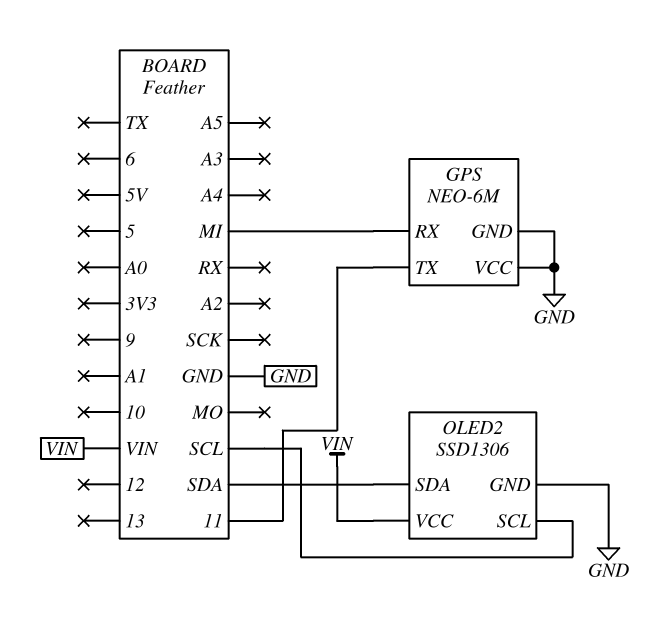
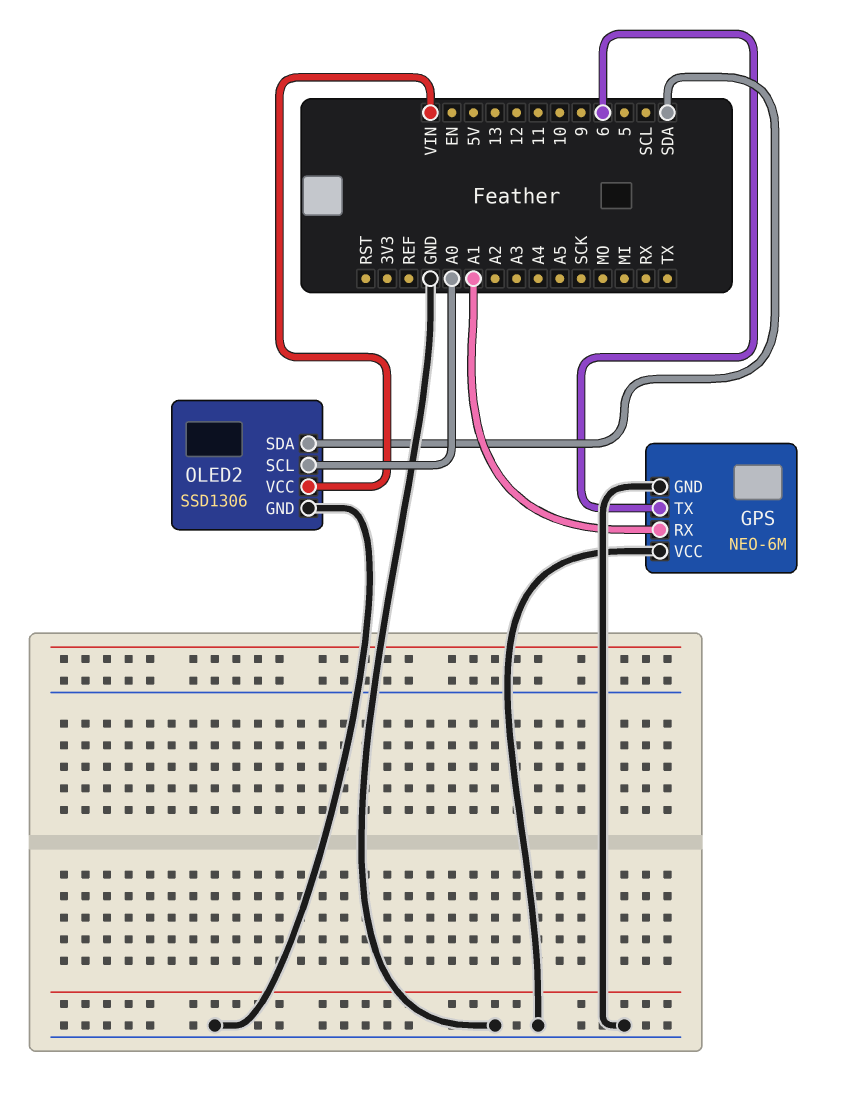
GPS pin RX: MI -> A1
GPS pin TX: 11 -> 6
OLED2 pin SCL: SCL -> A0

